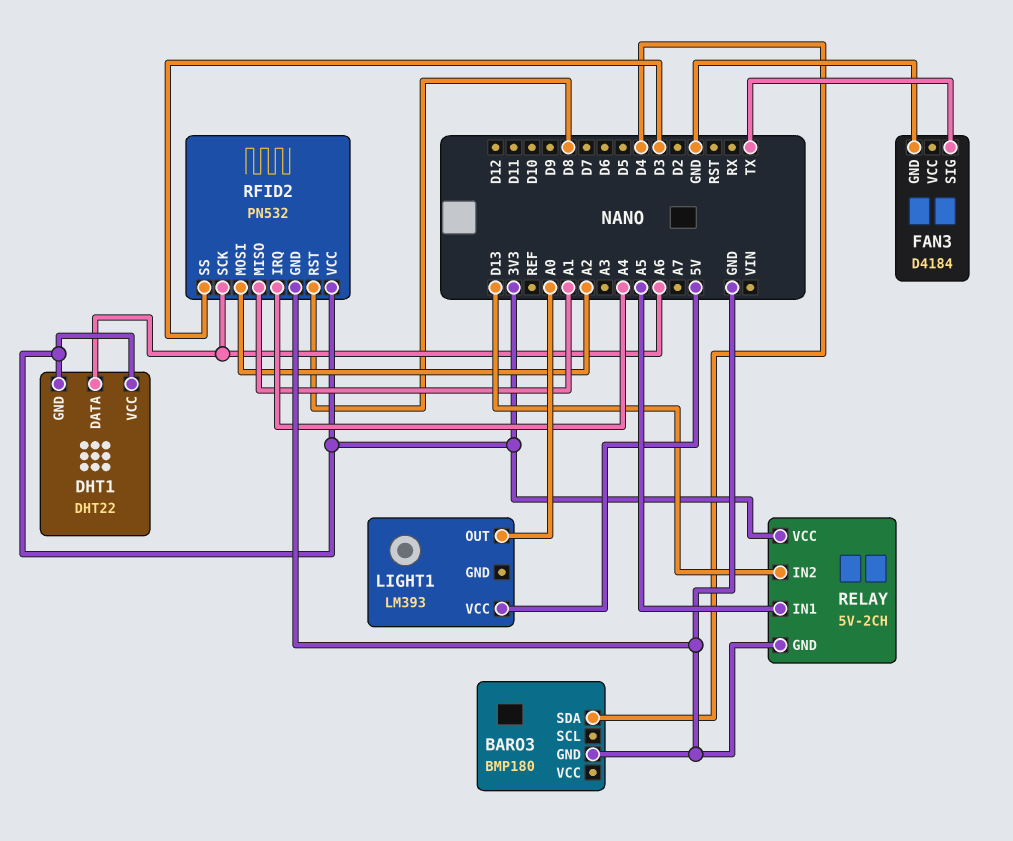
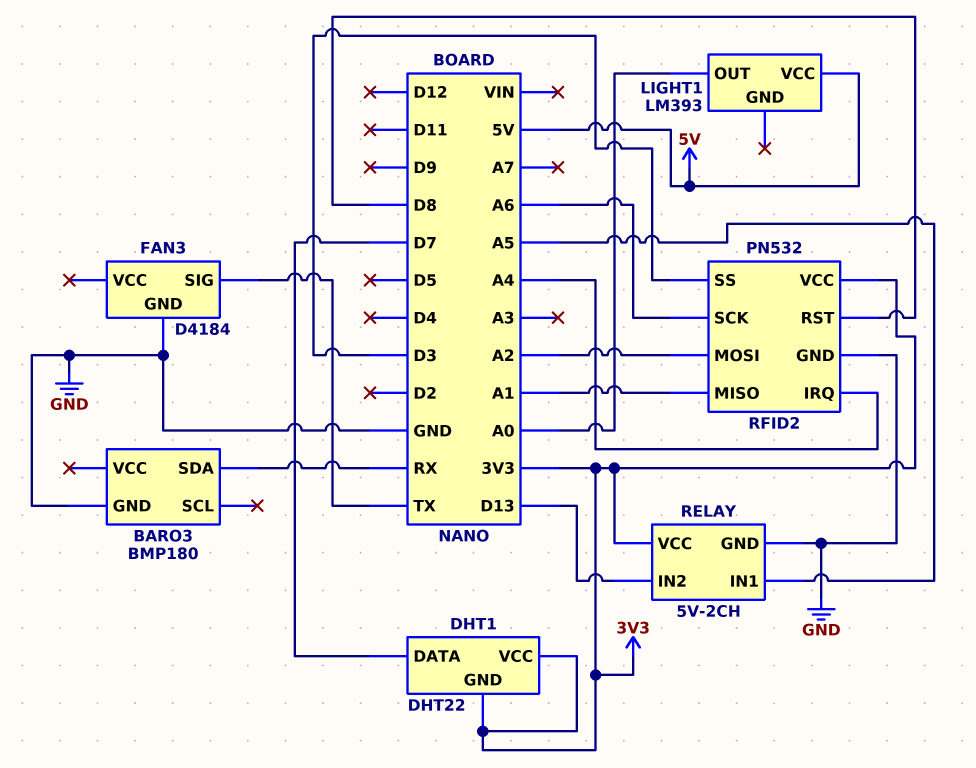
BARO3 pin SDA: D4 -> RX
DHT1 pin DATA: A6 -> D7

